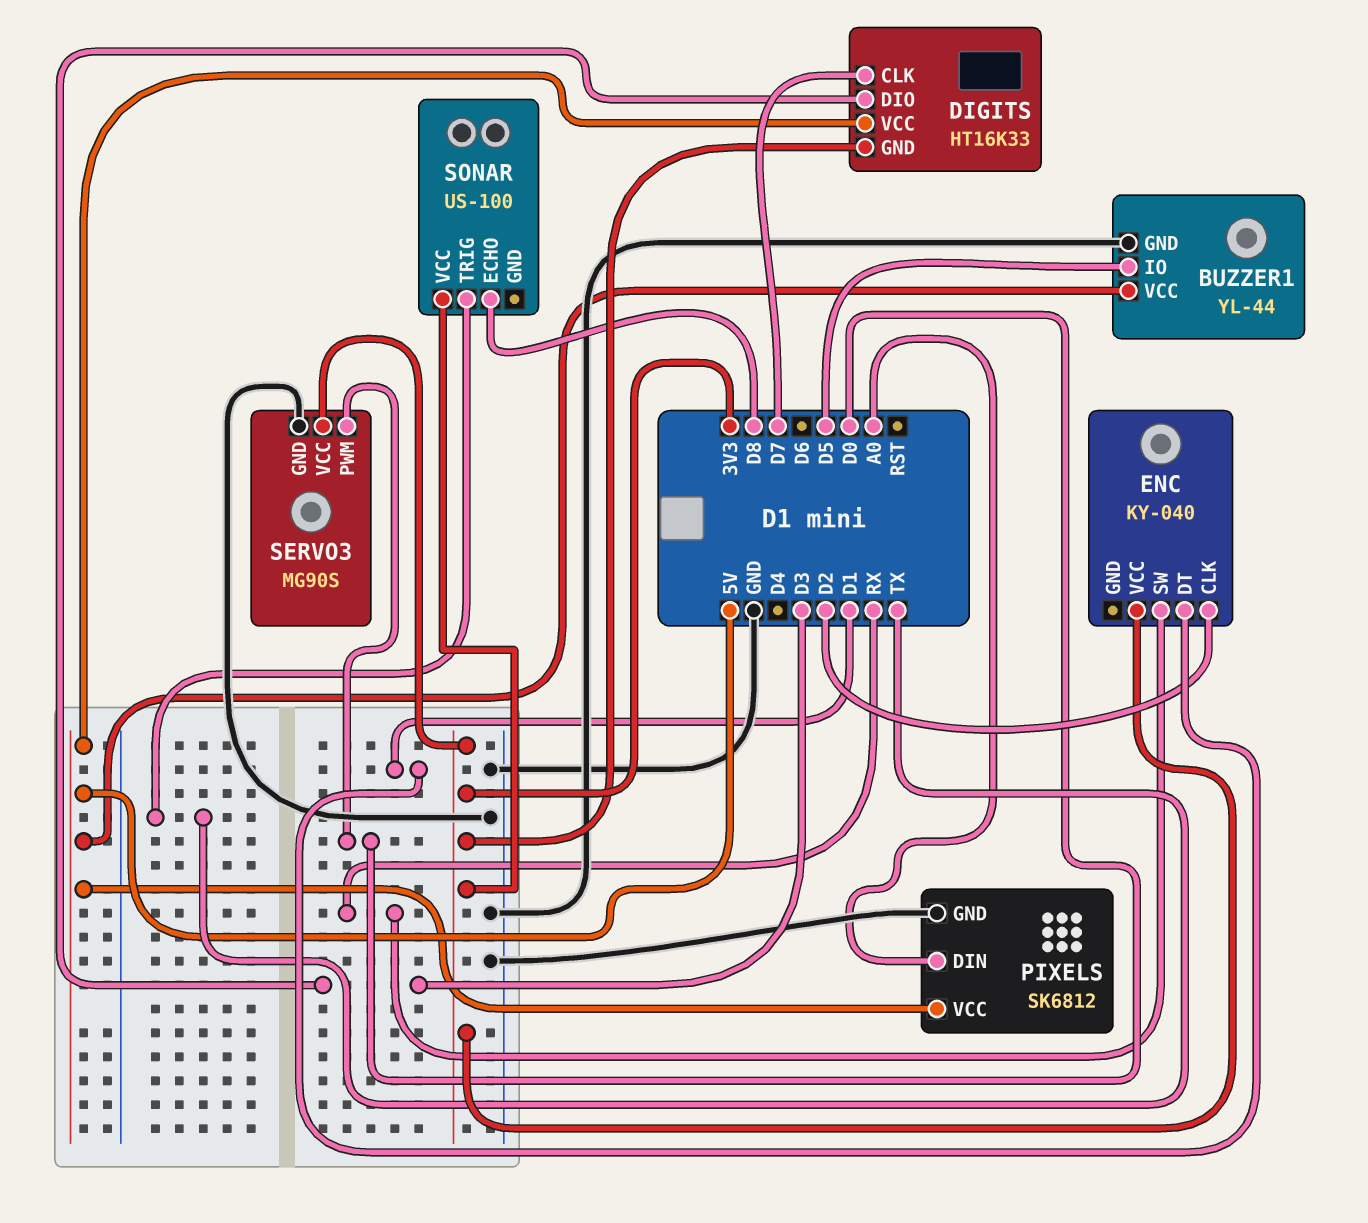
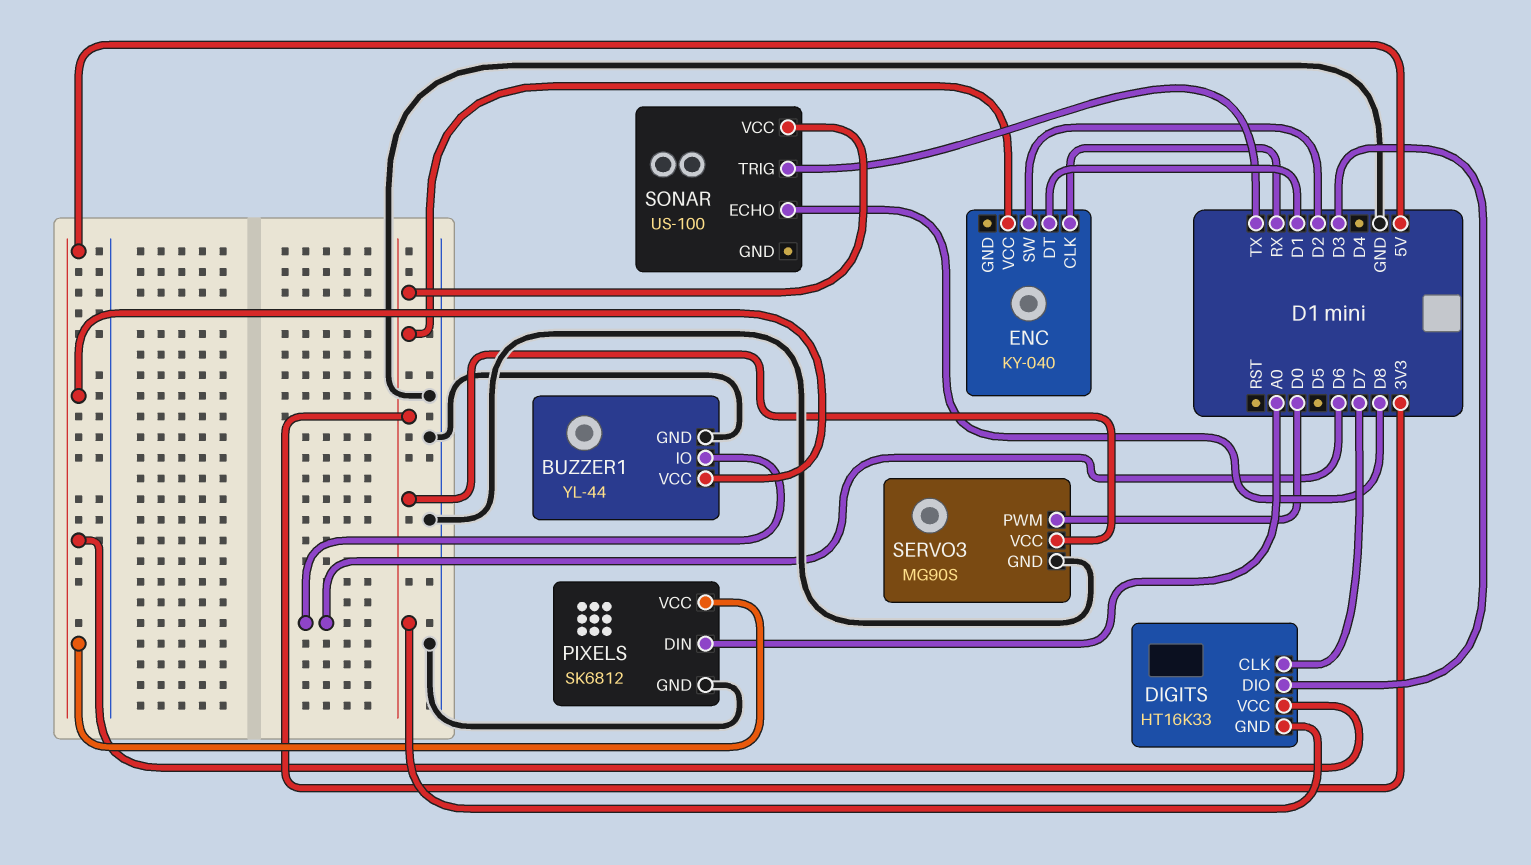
BUZZER1 pin IO: D5 -> D6
ENC pin CLK: D2 -> RX
ENC pin SW: RX -> D2

